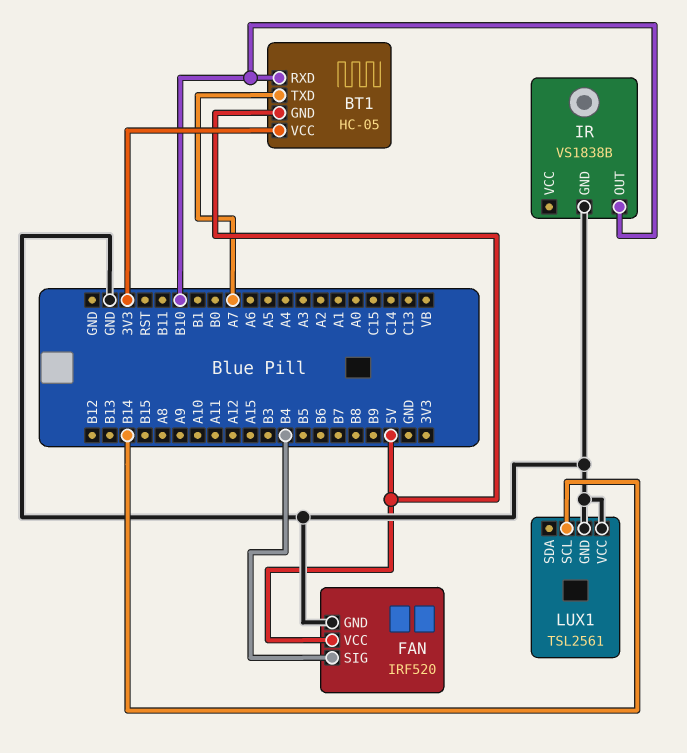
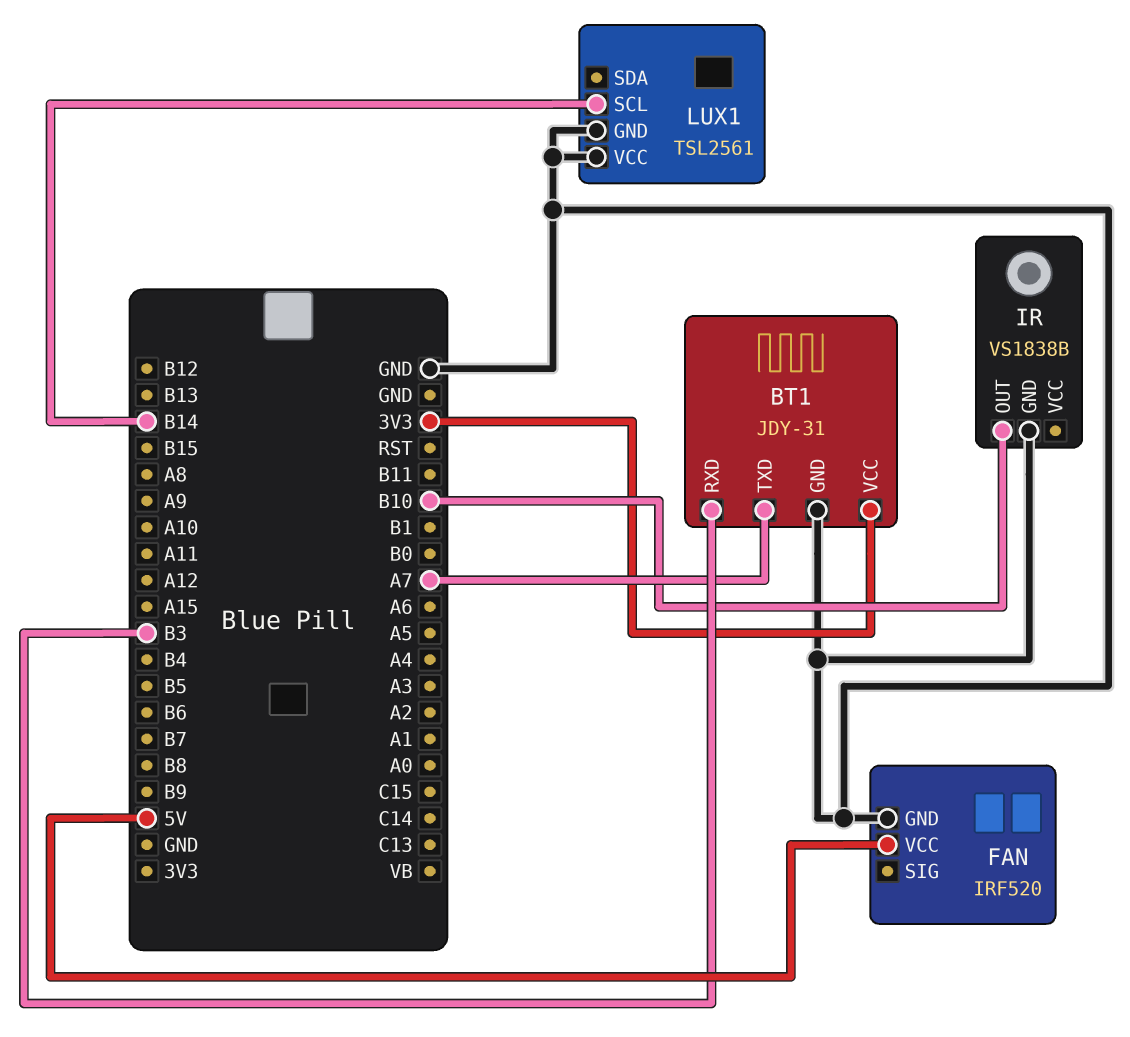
BT1: HC-05 -> JDY-31
BT1 pin GND: 5V -> GND
BT1 pin RXD: B10 -> B3
FAN pin SIG: B4 -> none

